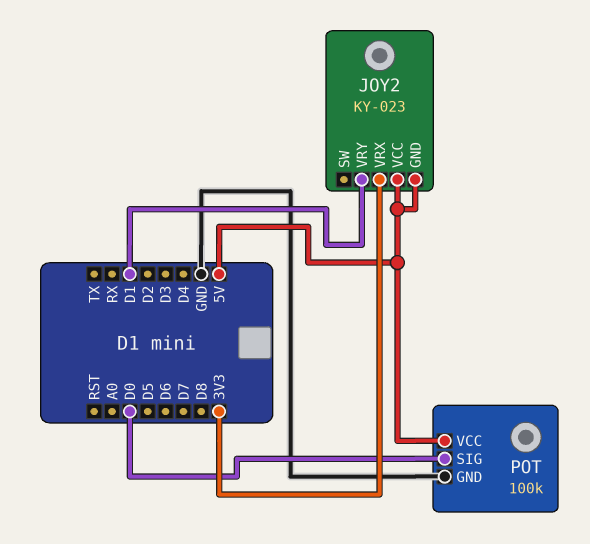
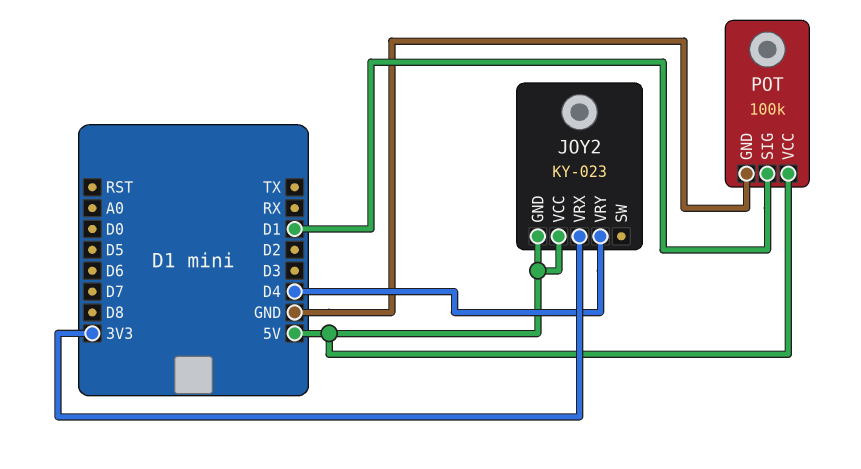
JOY2 pin VRY: D1 -> D4
POT pin SIG: D0 -> D1

